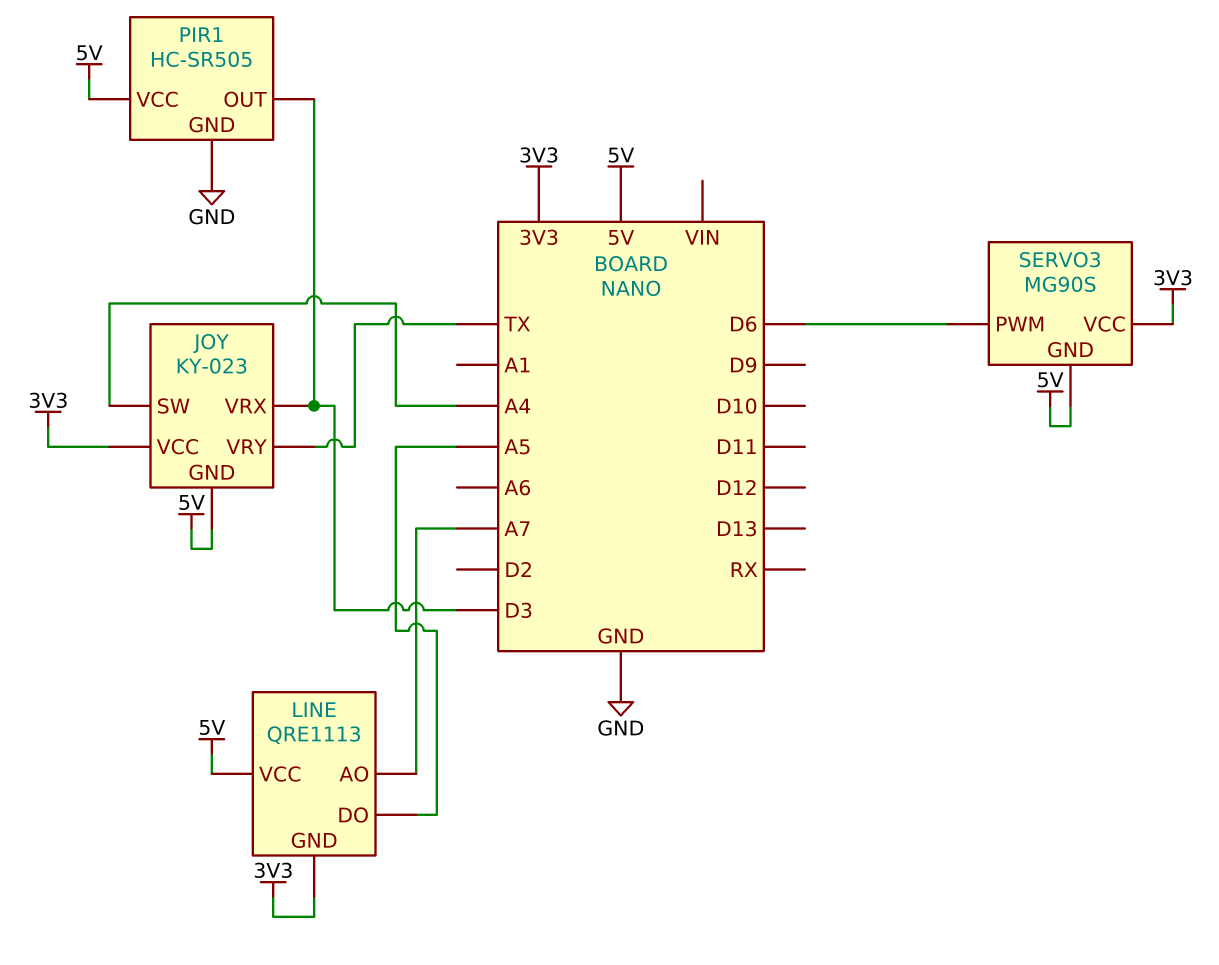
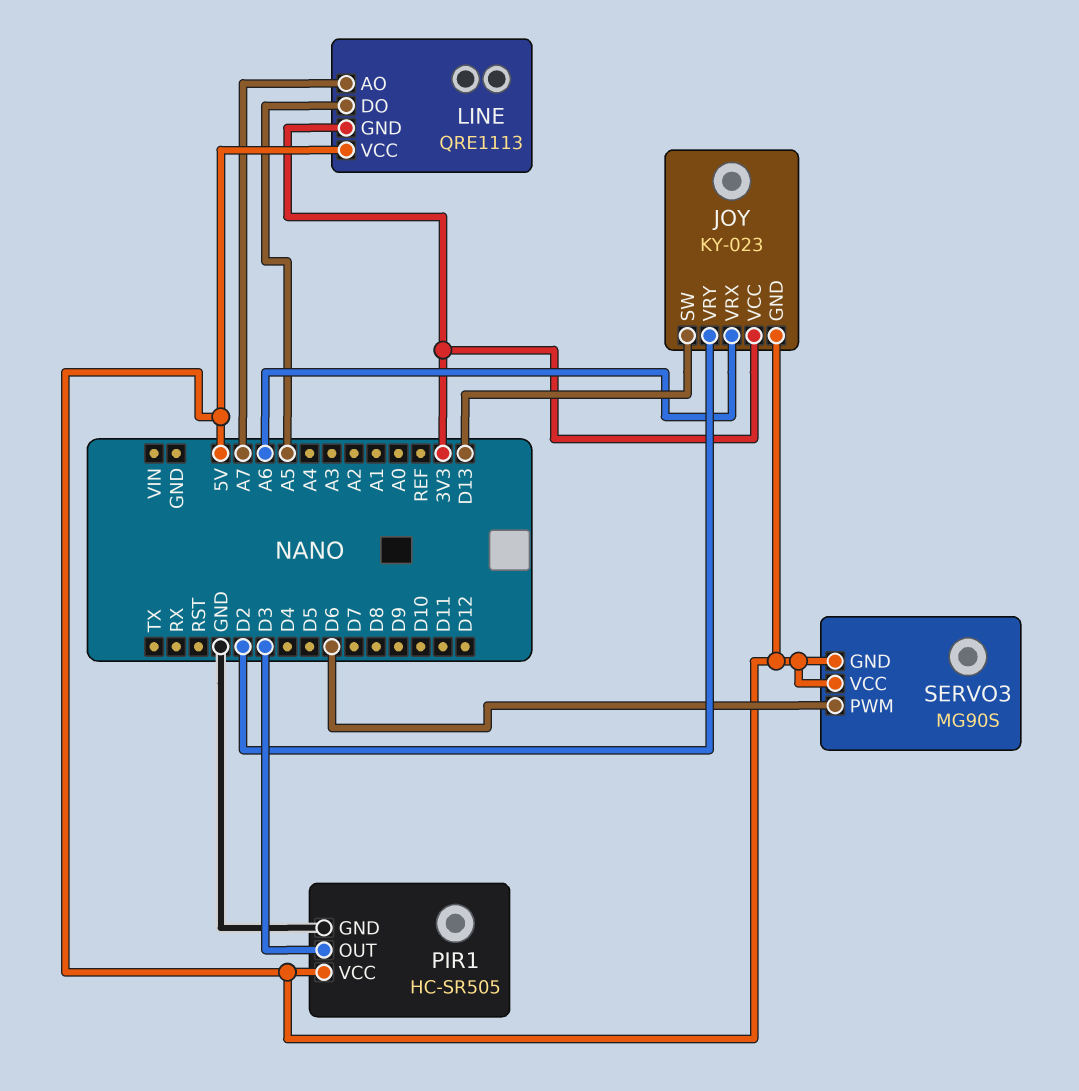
JOY pin SW: A4 -> D13
JOY pin VRX: D3 -> A6
JOY pin VRY: TX -> D2
SERVO3 pin VCC: 3V3 -> 5V

